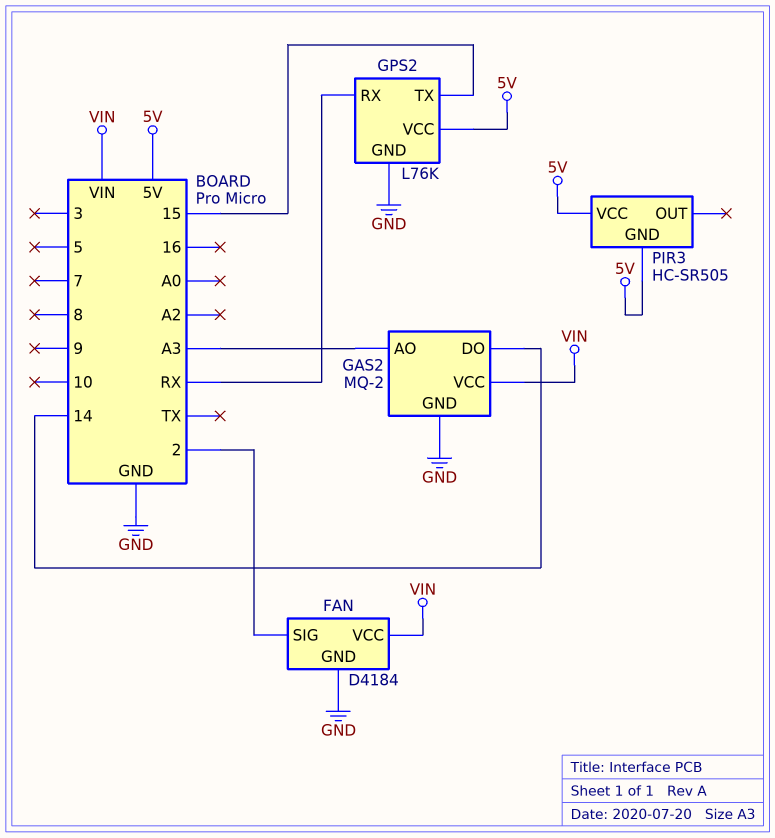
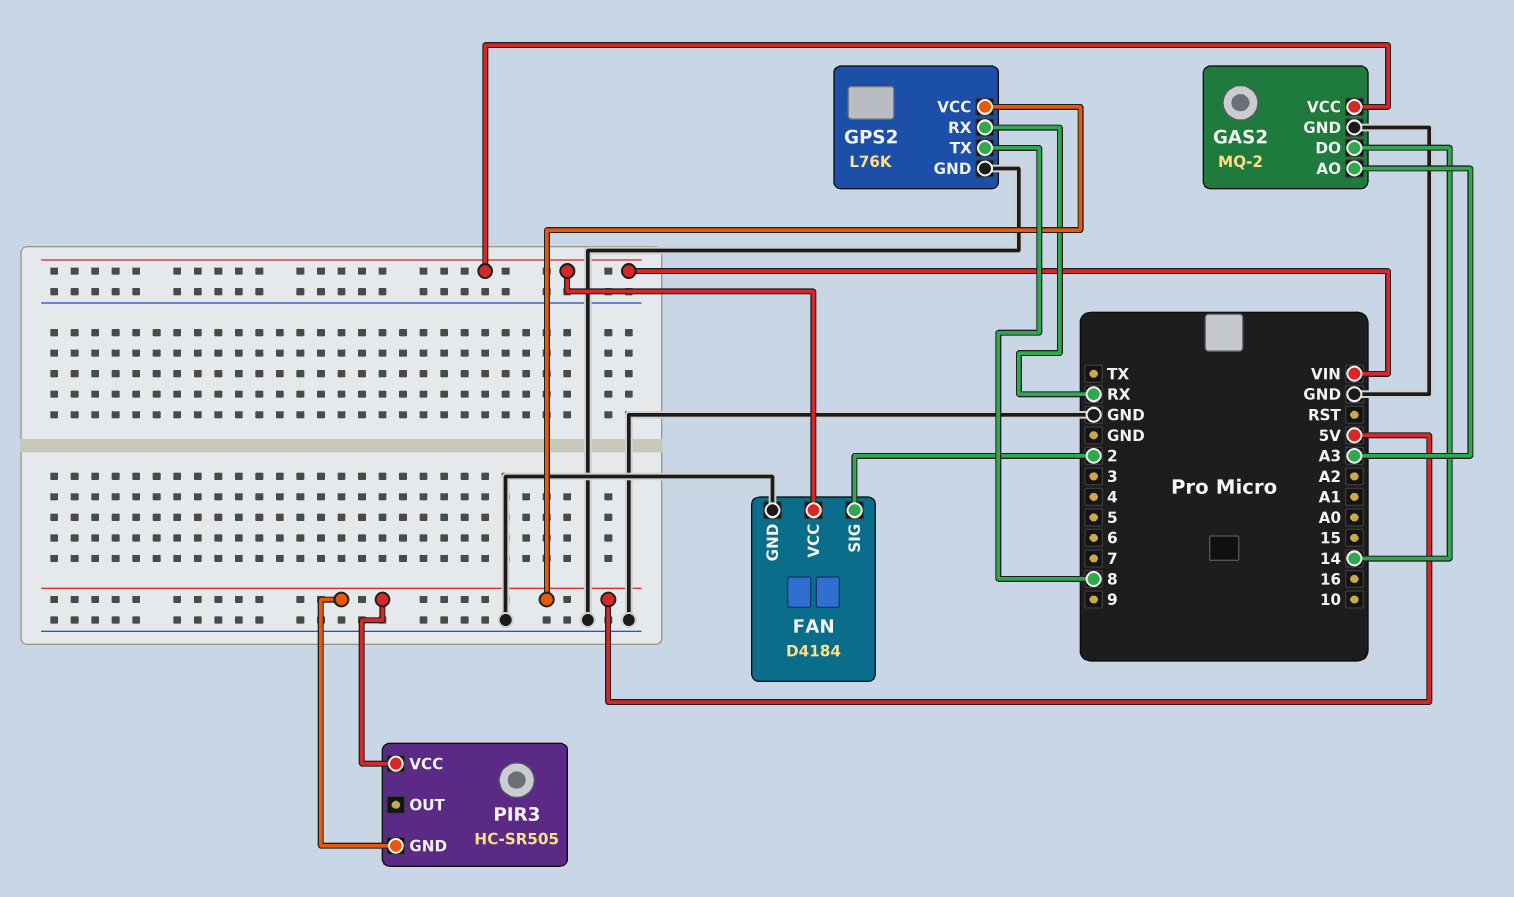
GPS2 pin TX: 15 -> 8

